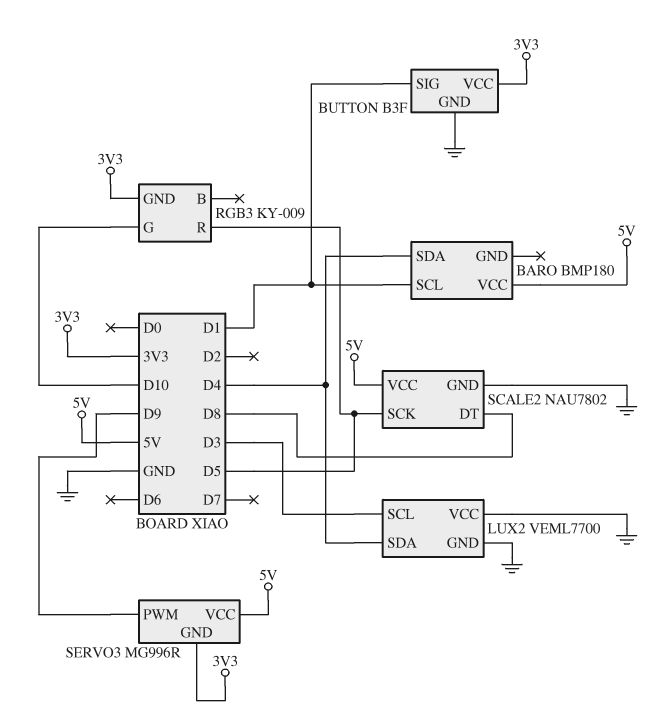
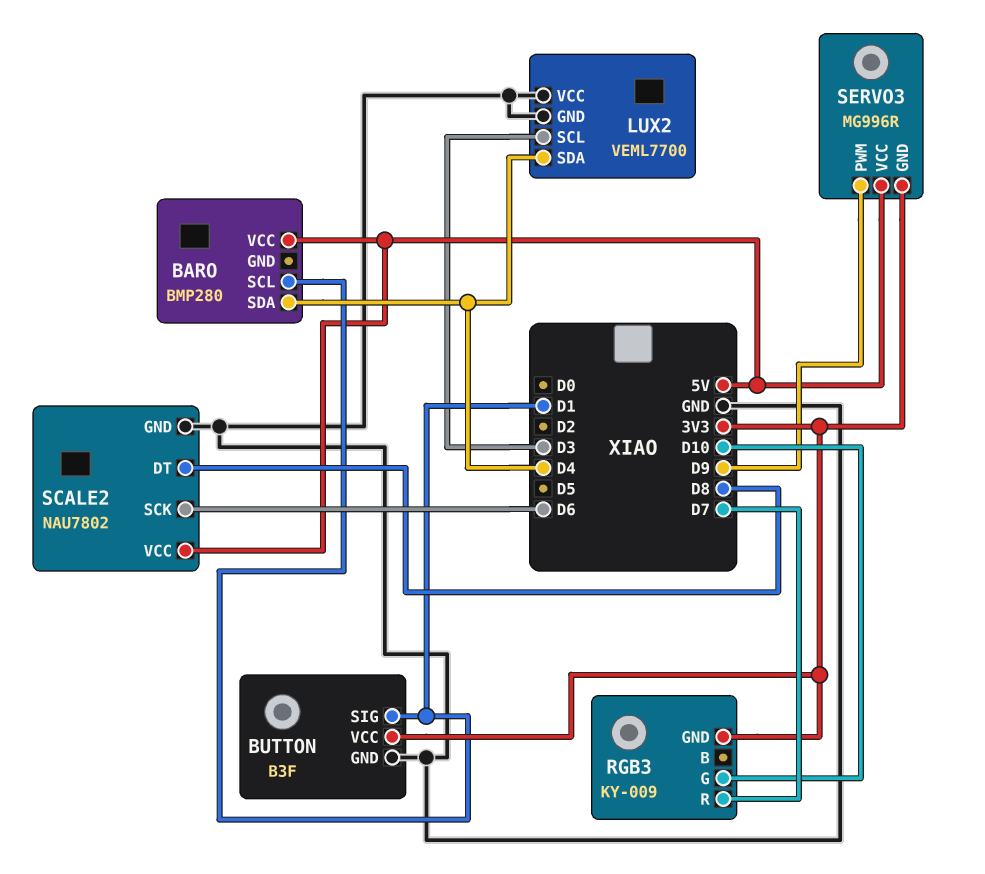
BARO: BMP180 -> BMP280
RGB3 pin R: D5 -> D7
SCALE2 pin SCK: D5 -> D6

